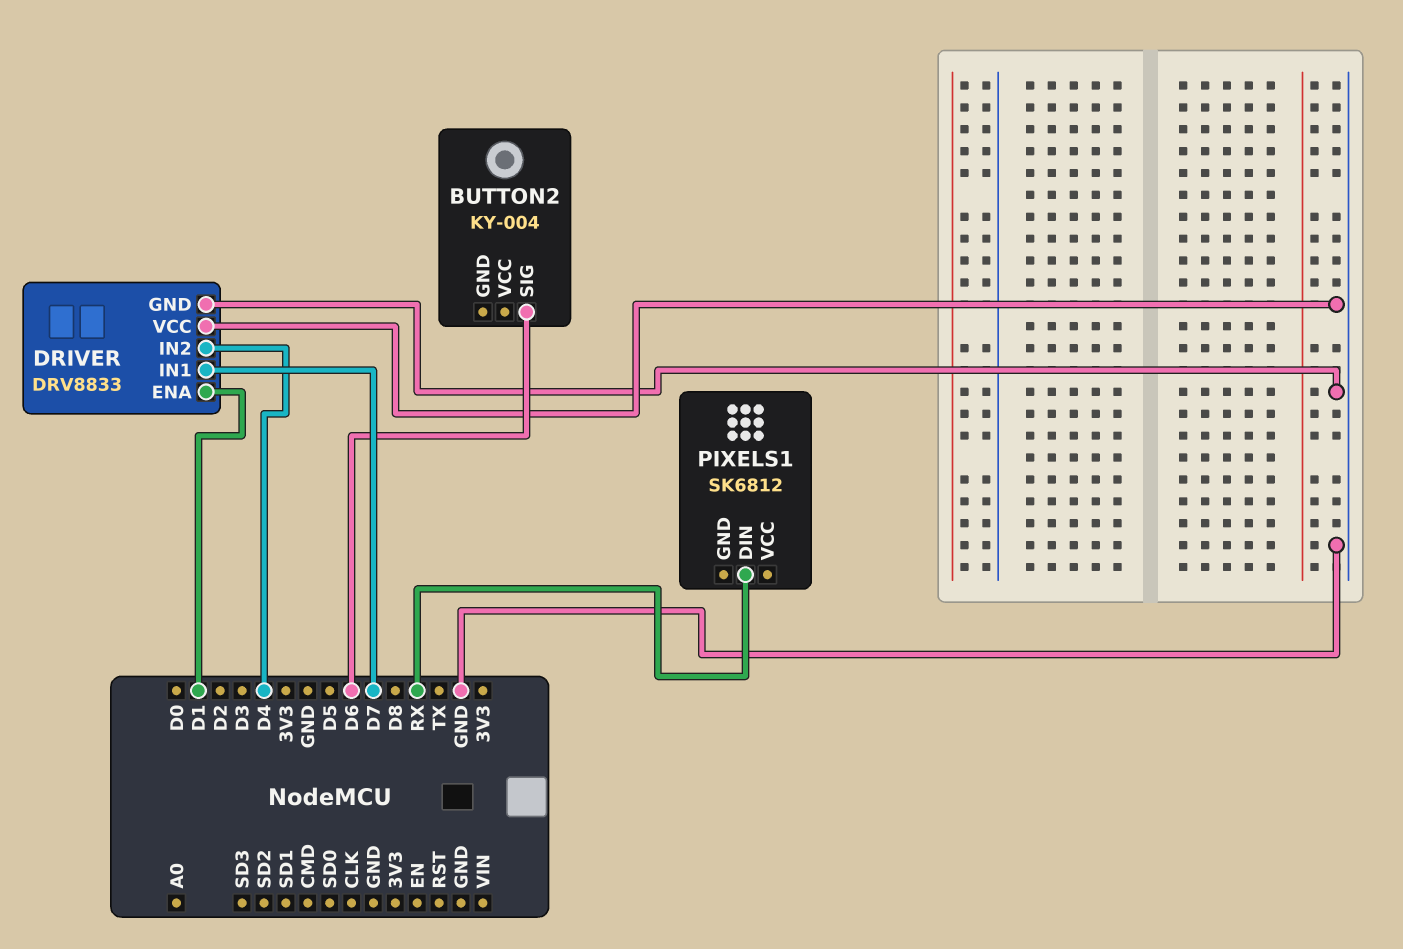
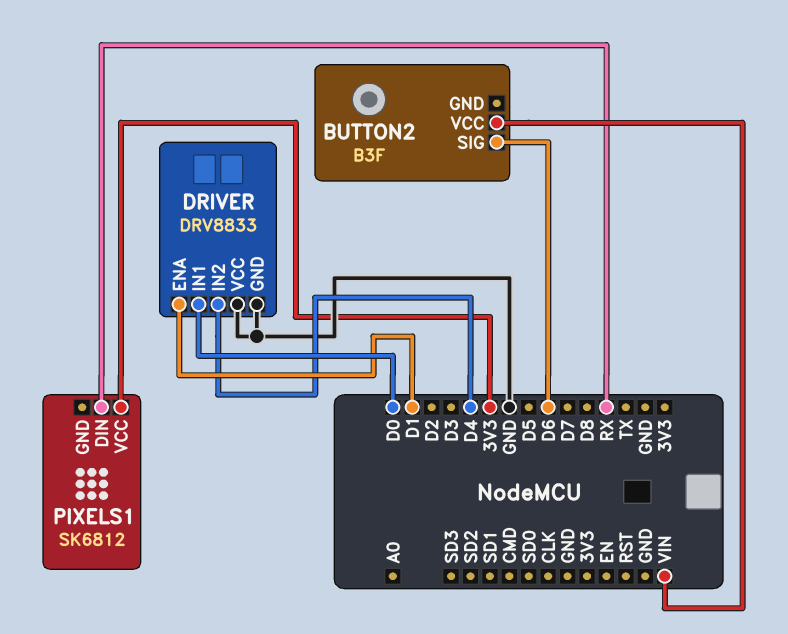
BUTTON2: KY-004 -> B3F
BUTTON2 pin VCC: none -> VIN
DRIVER pin IN1: D7 -> D0
PIXELS1 pin VCC: none -> 3V3

